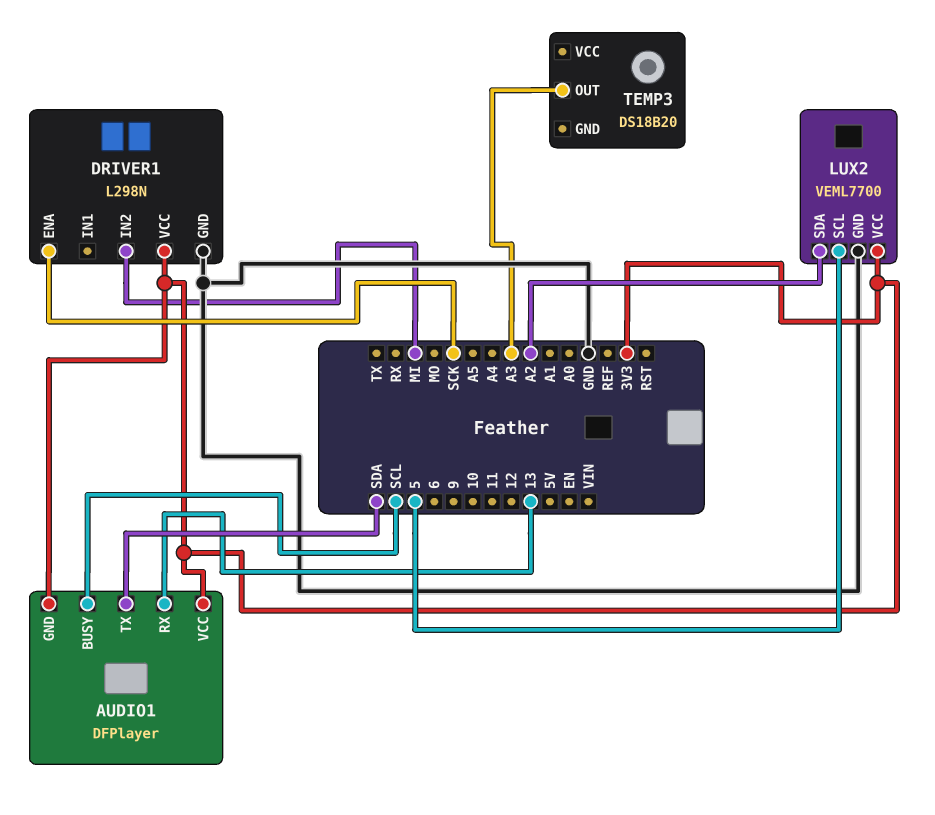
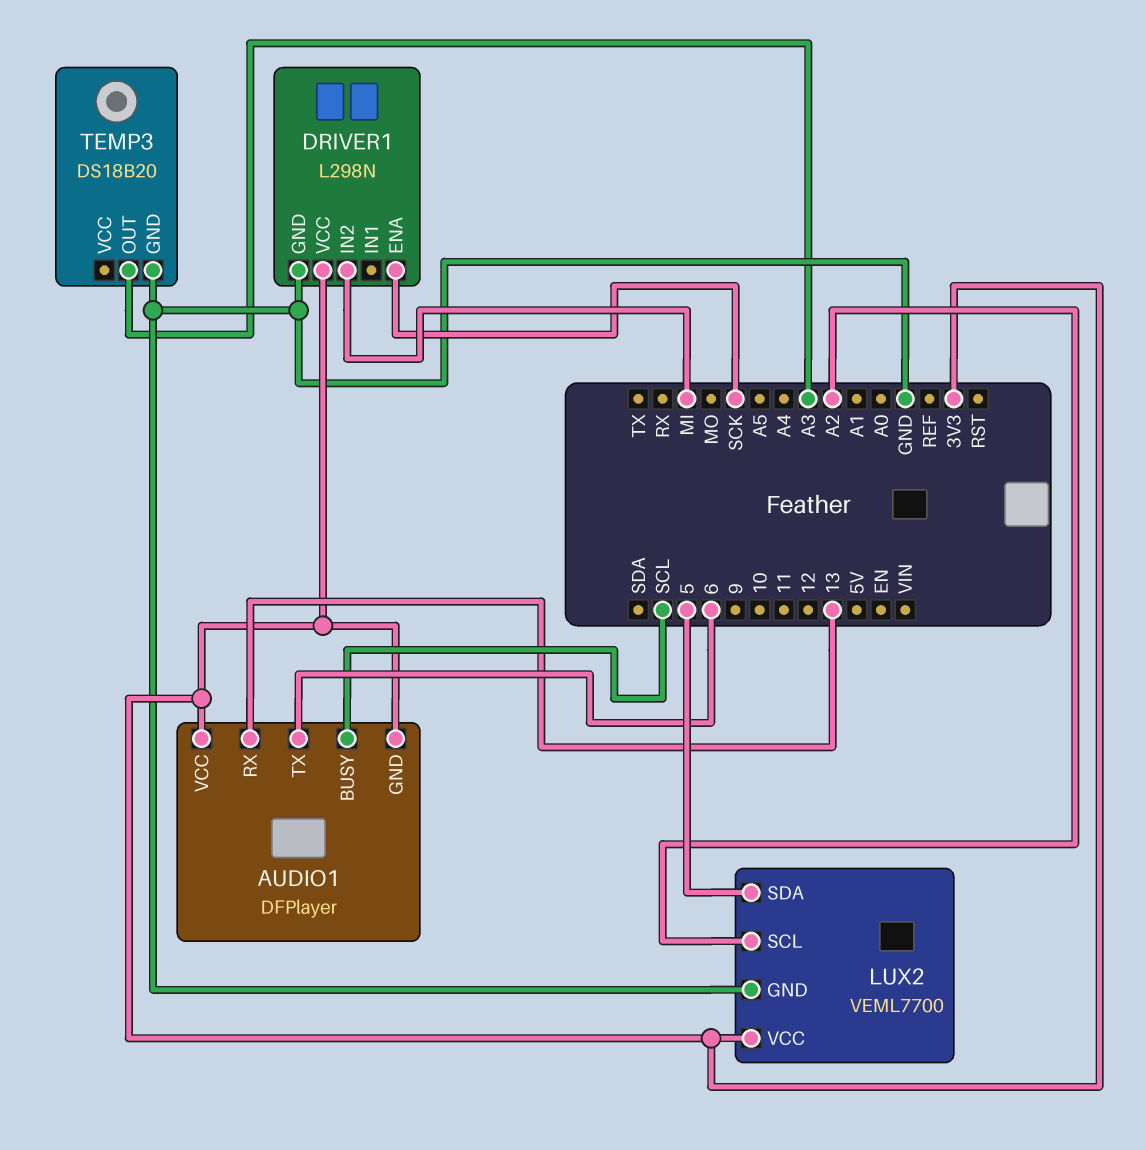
AUDIO1 pin TX: SDA -> 6
LUX2 pin SCL: 5 -> A2
LUX2 pin SDA: A2 -> 5
TEMP3 pin GND: none -> GND

